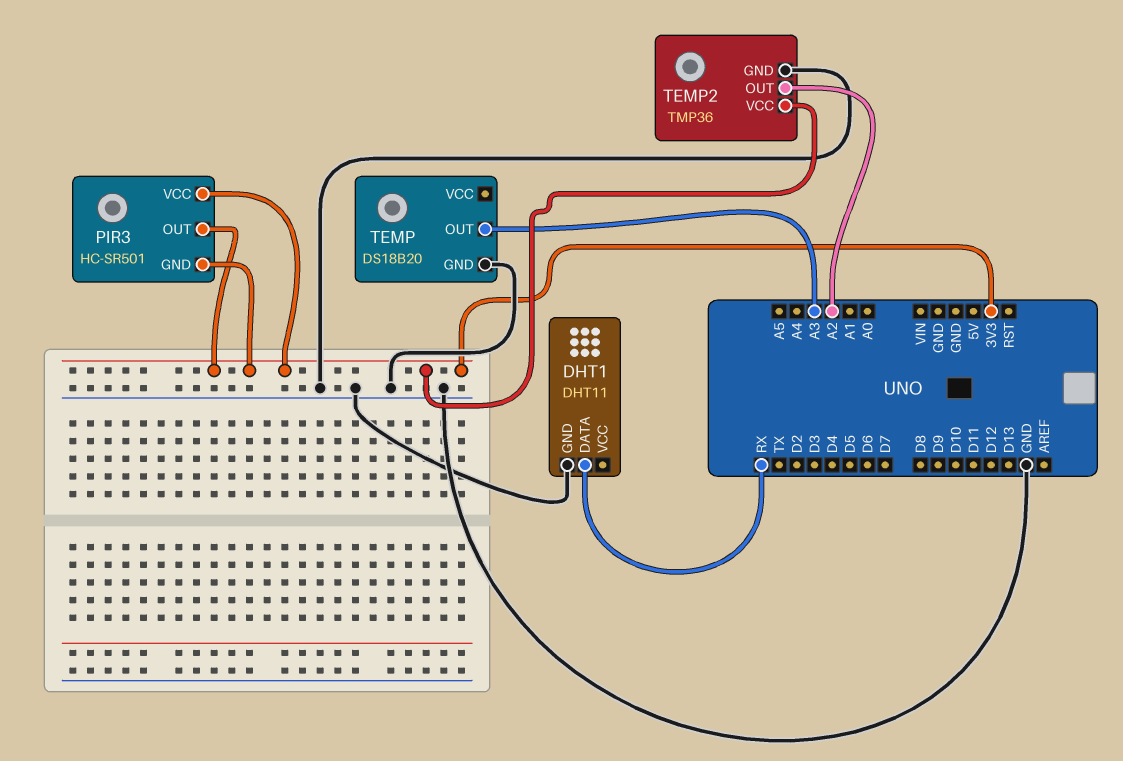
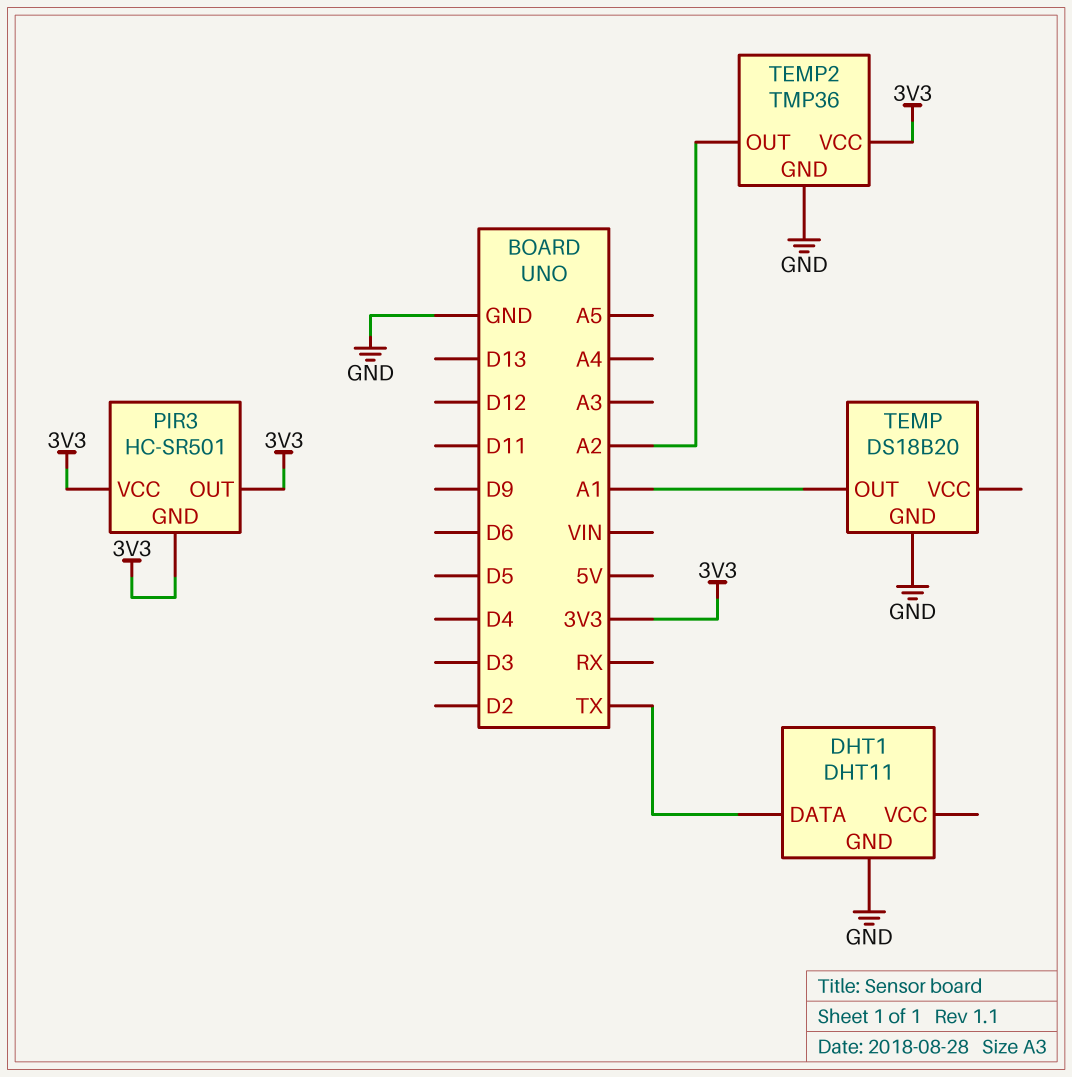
DHT1 pin DATA: RX -> TX
TEMP pin OUT: A3 -> A1

